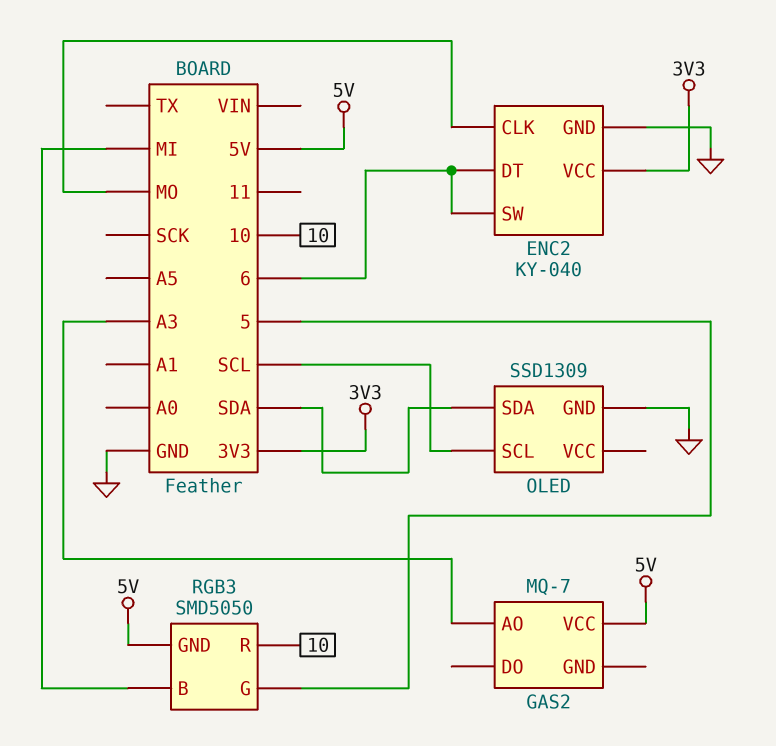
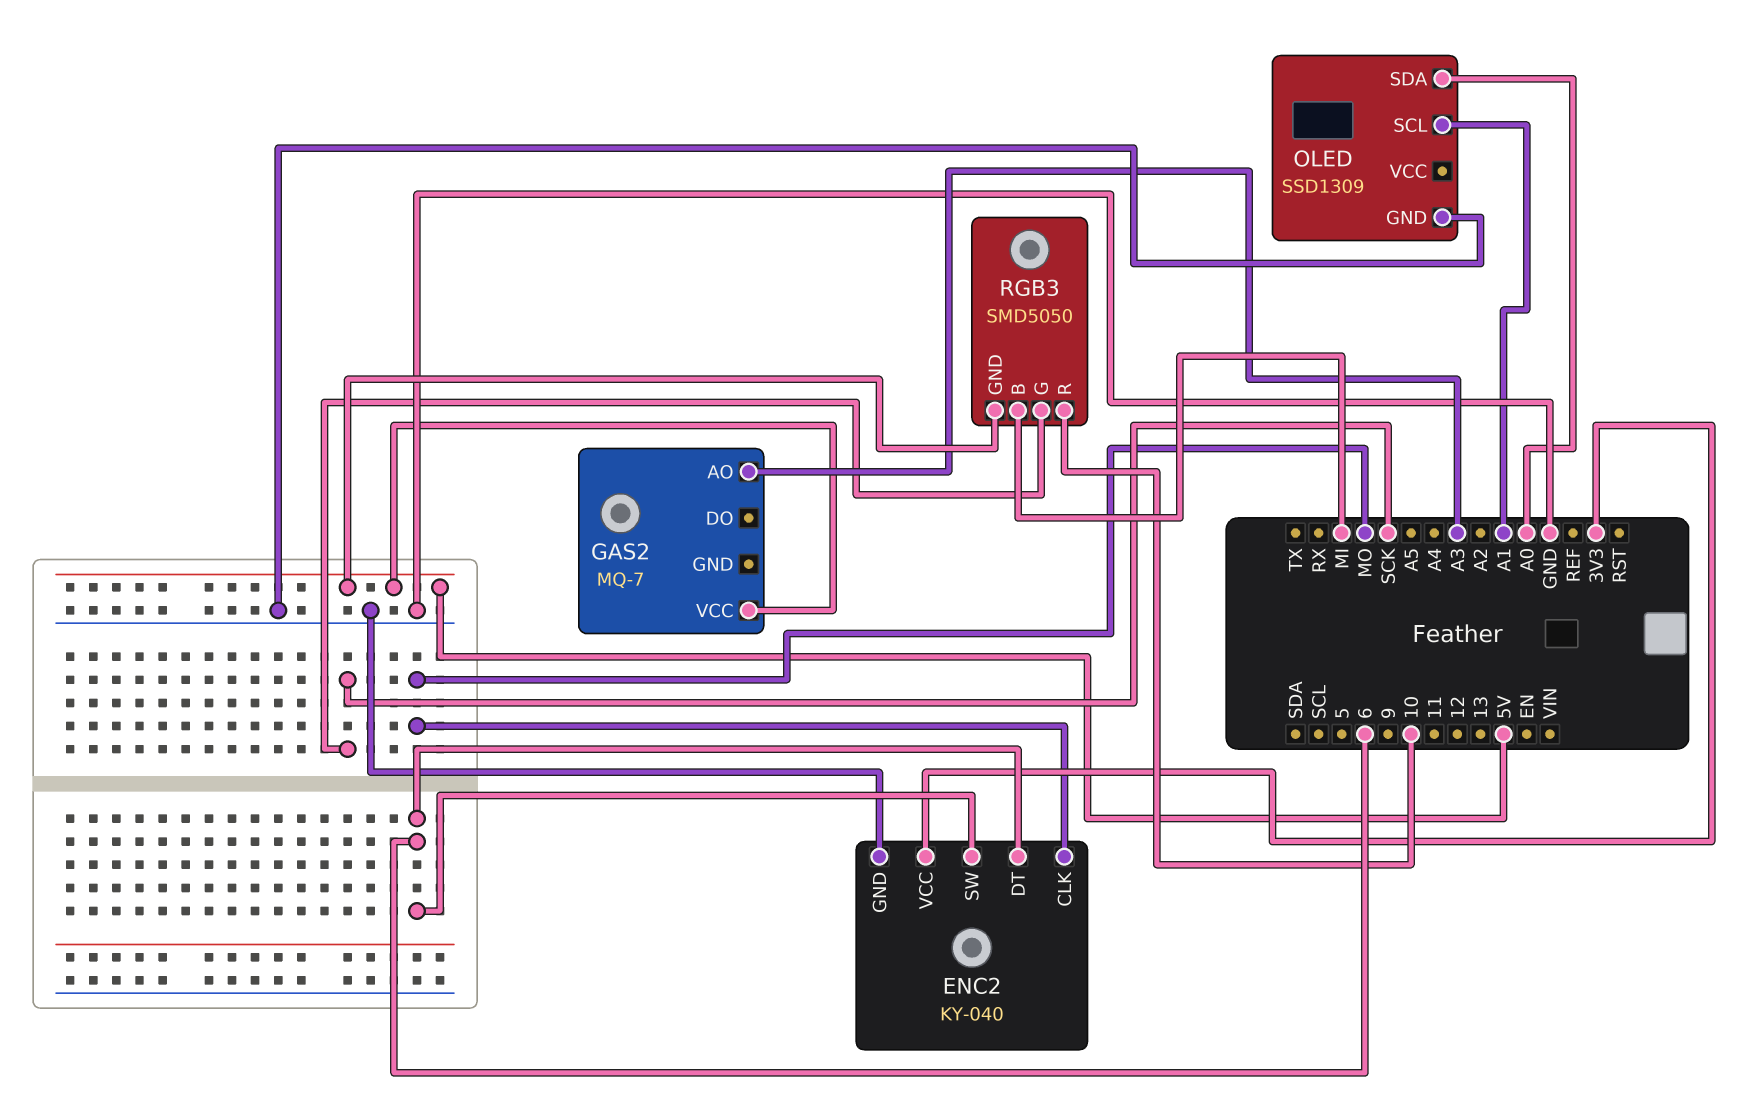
OLED pin SCL: SCL -> A1
OLED pin SDA: SDA -> A0
RGB3 pin G: 5 -> SCK

